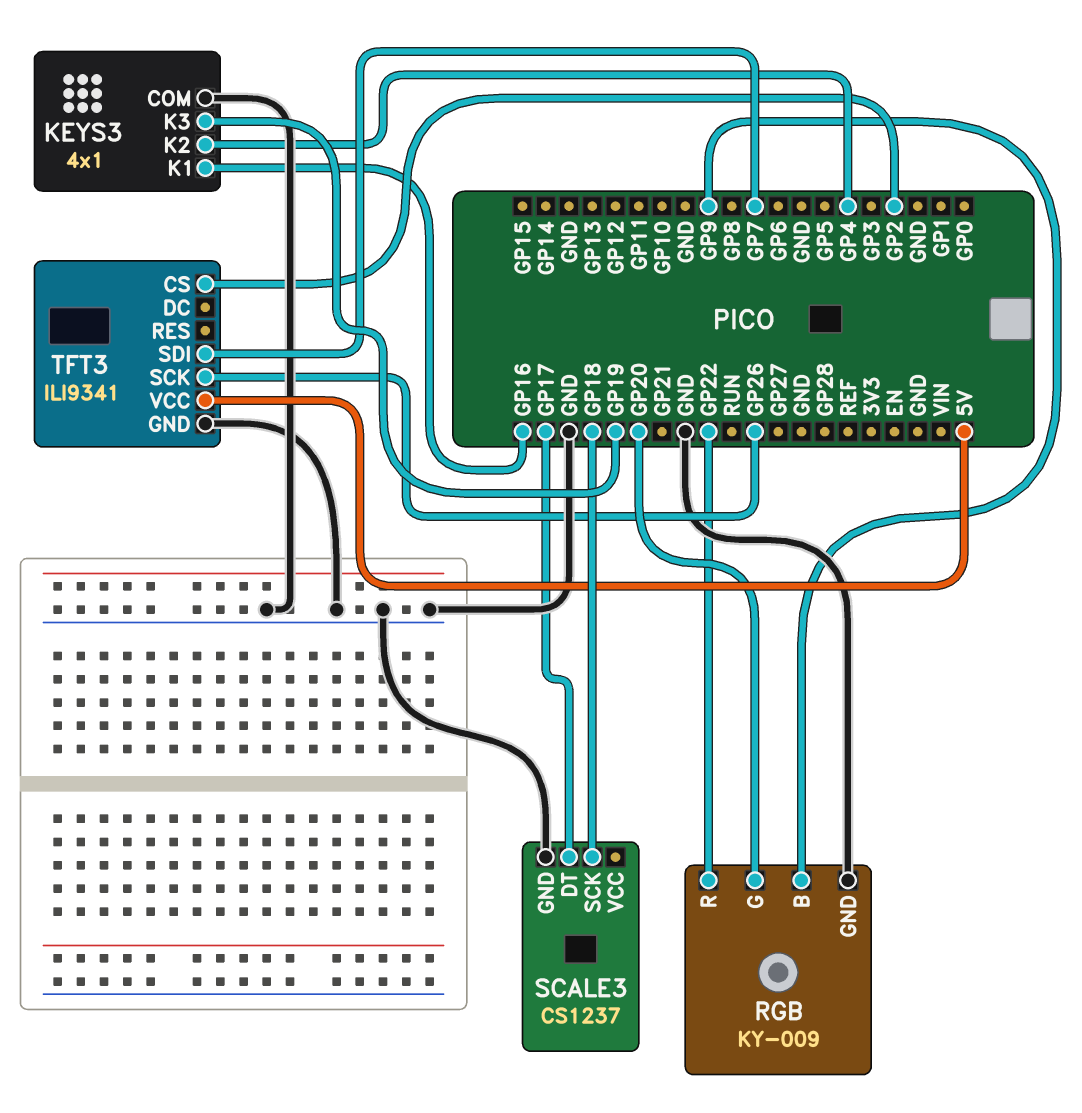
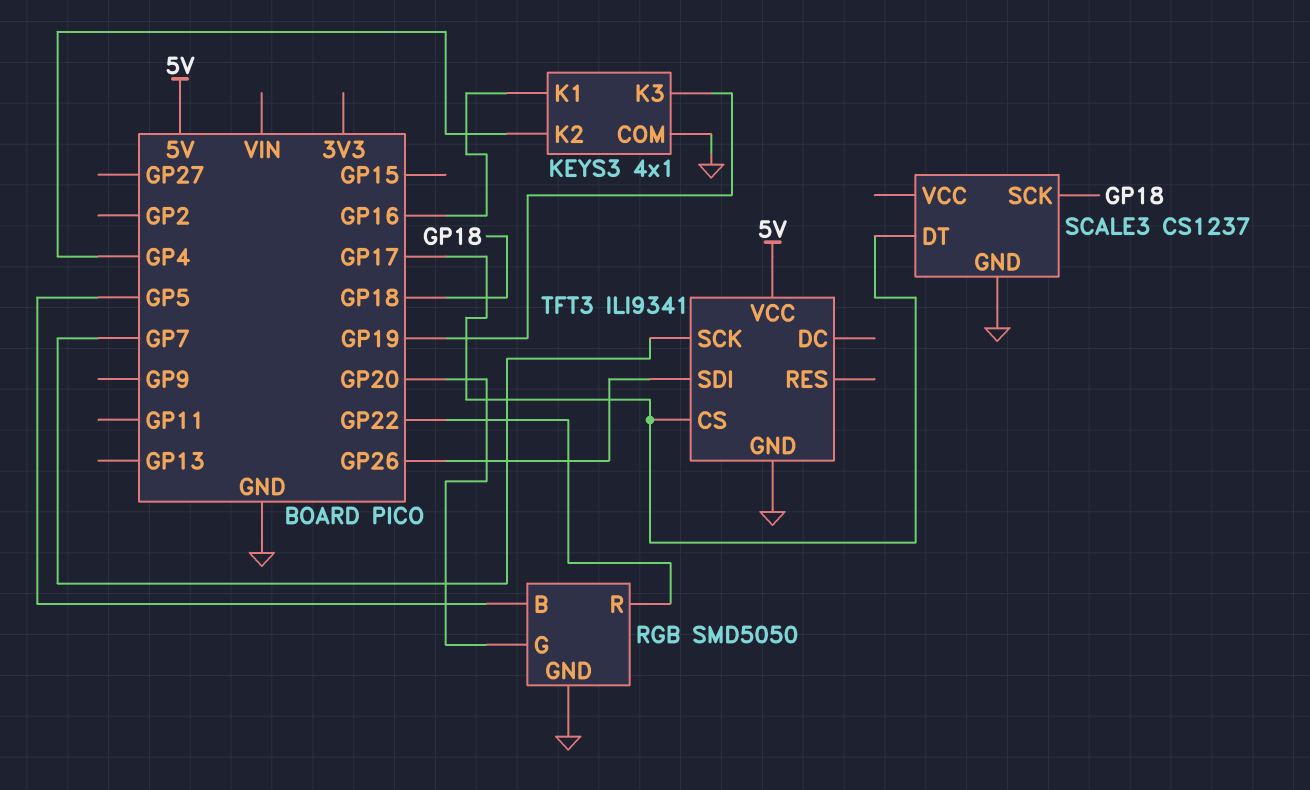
RGB: KY-009 -> SMD5050
RGB pin B: GP9 -> GP5
TFT3 pin CS: GP2 -> GP17
TFT3 pin SCK: GP26 -> GP7
TFT3 pin SDI: GP7 -> GP26

